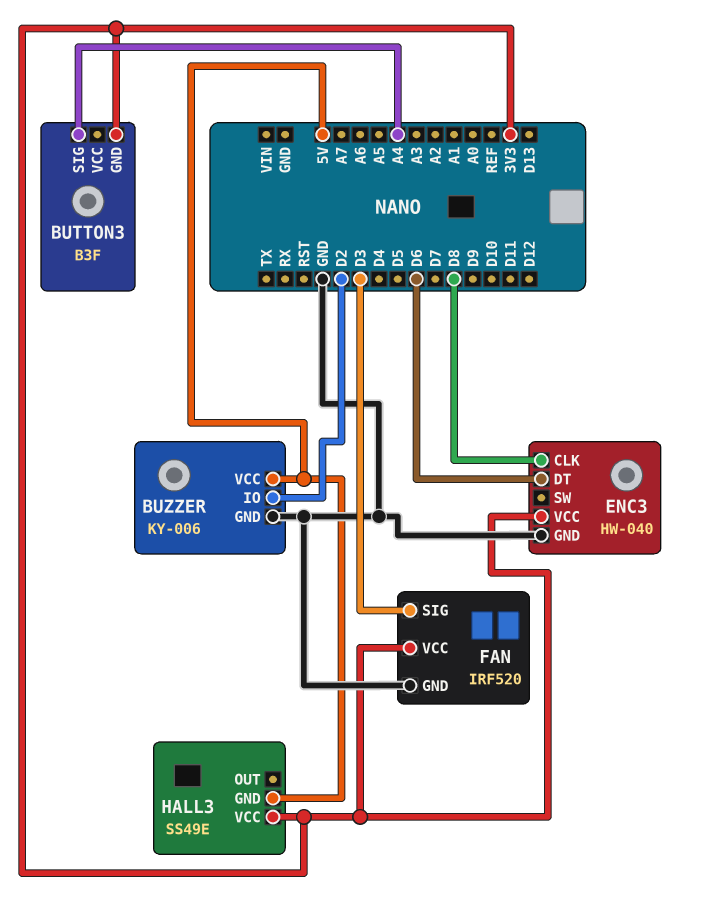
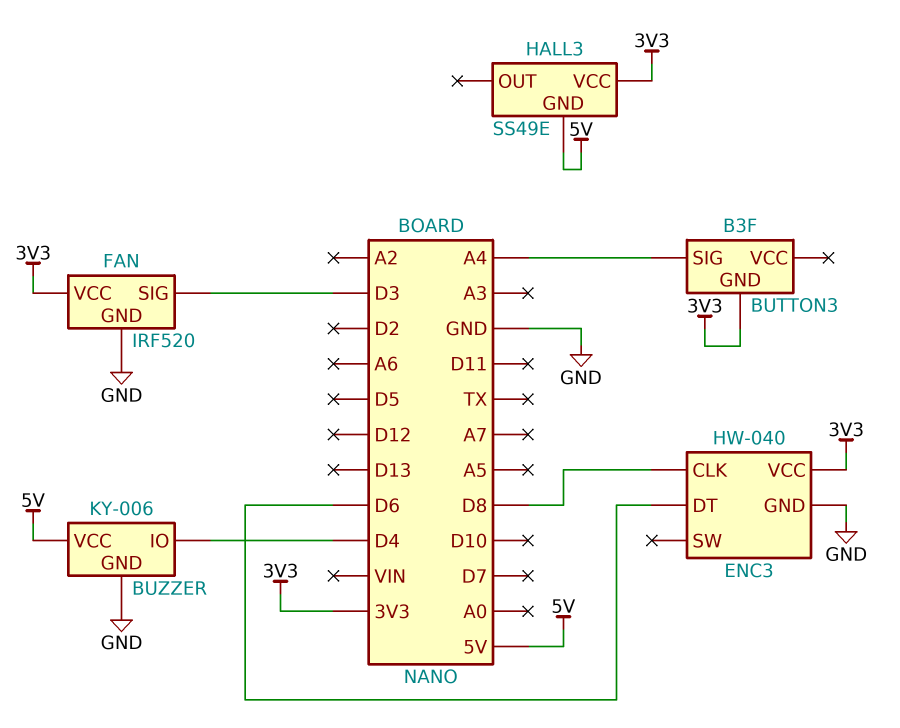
BUZZER pin IO: D2 -> D4

